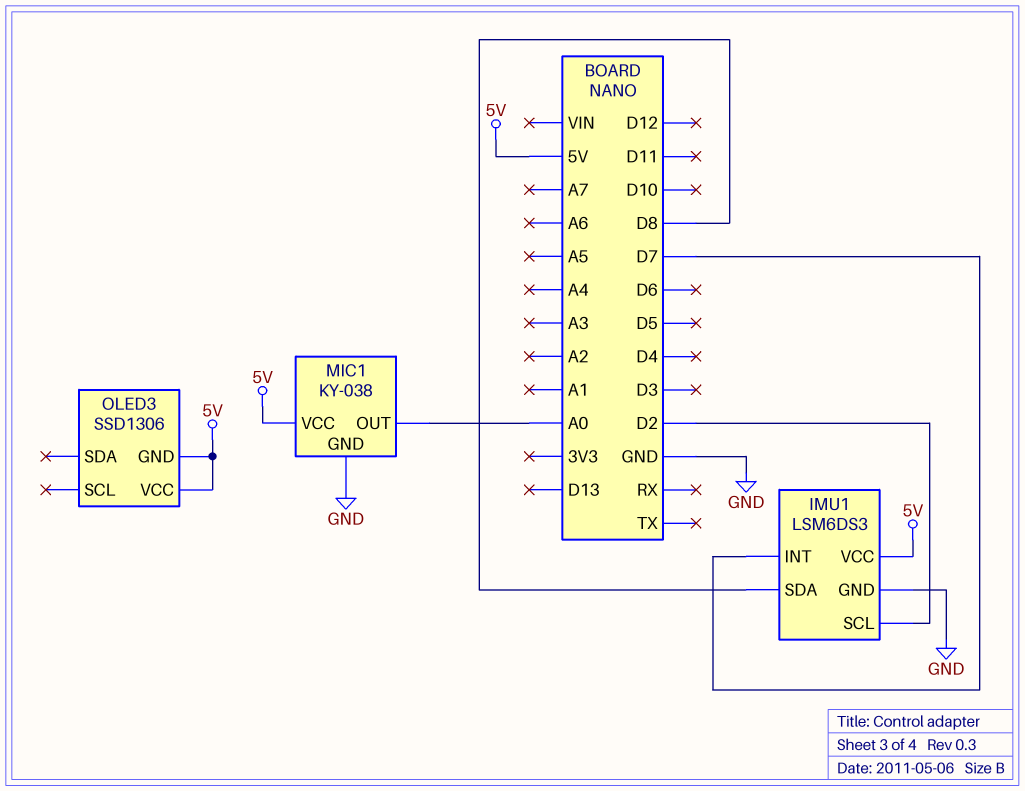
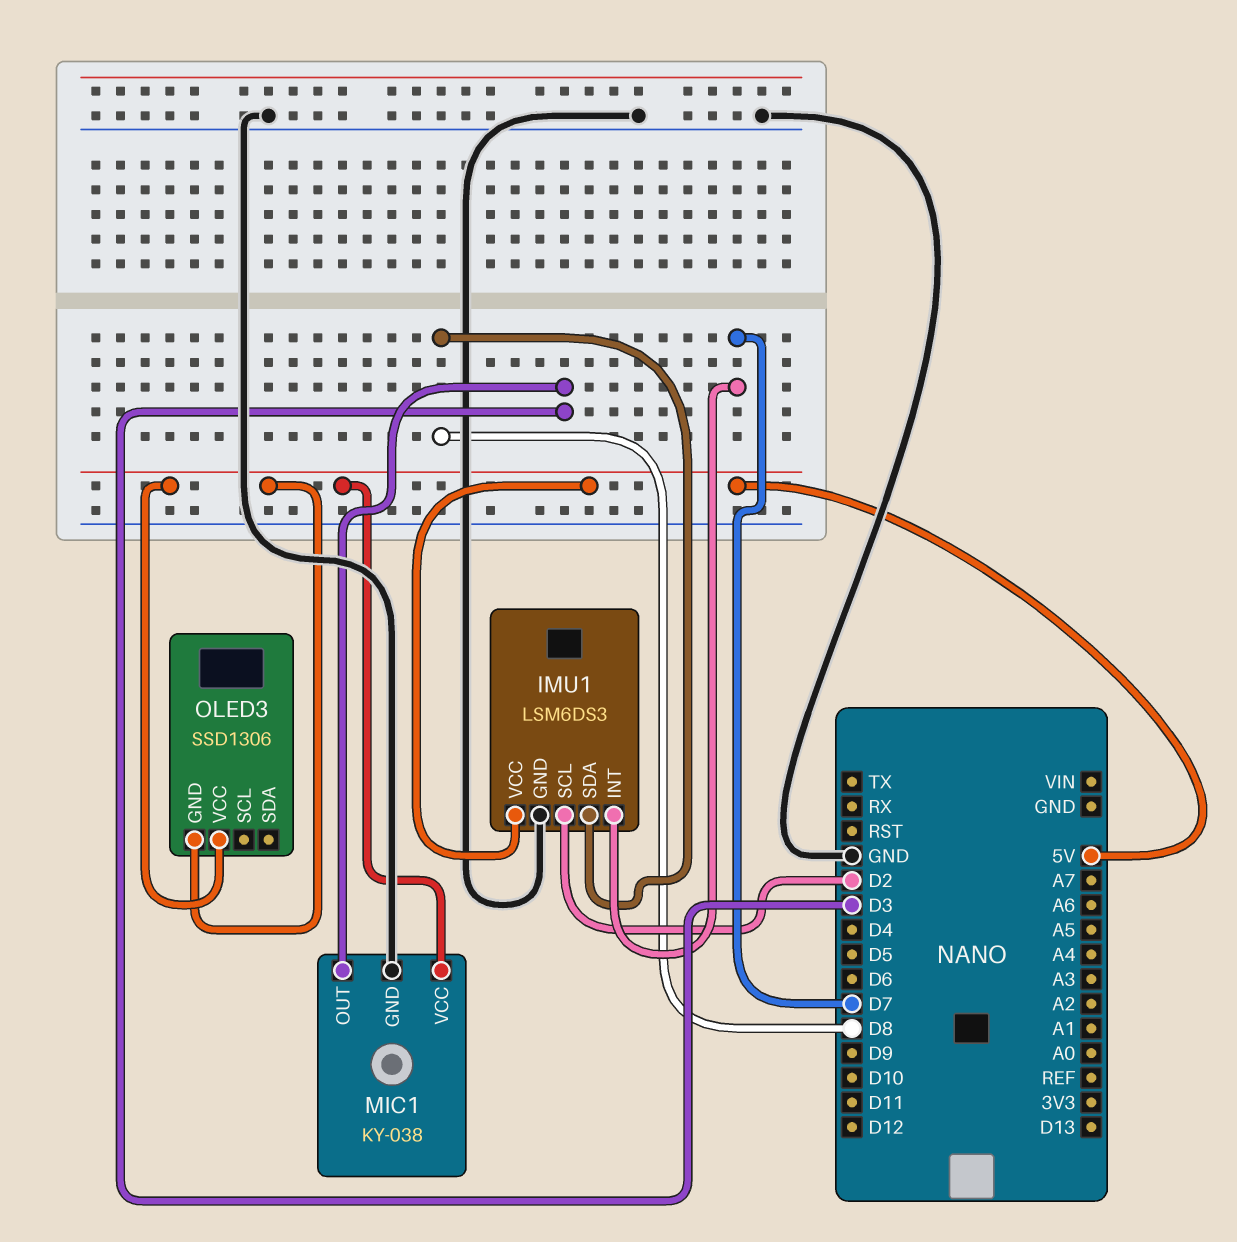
MIC1 pin OUT: A0 -> D3

